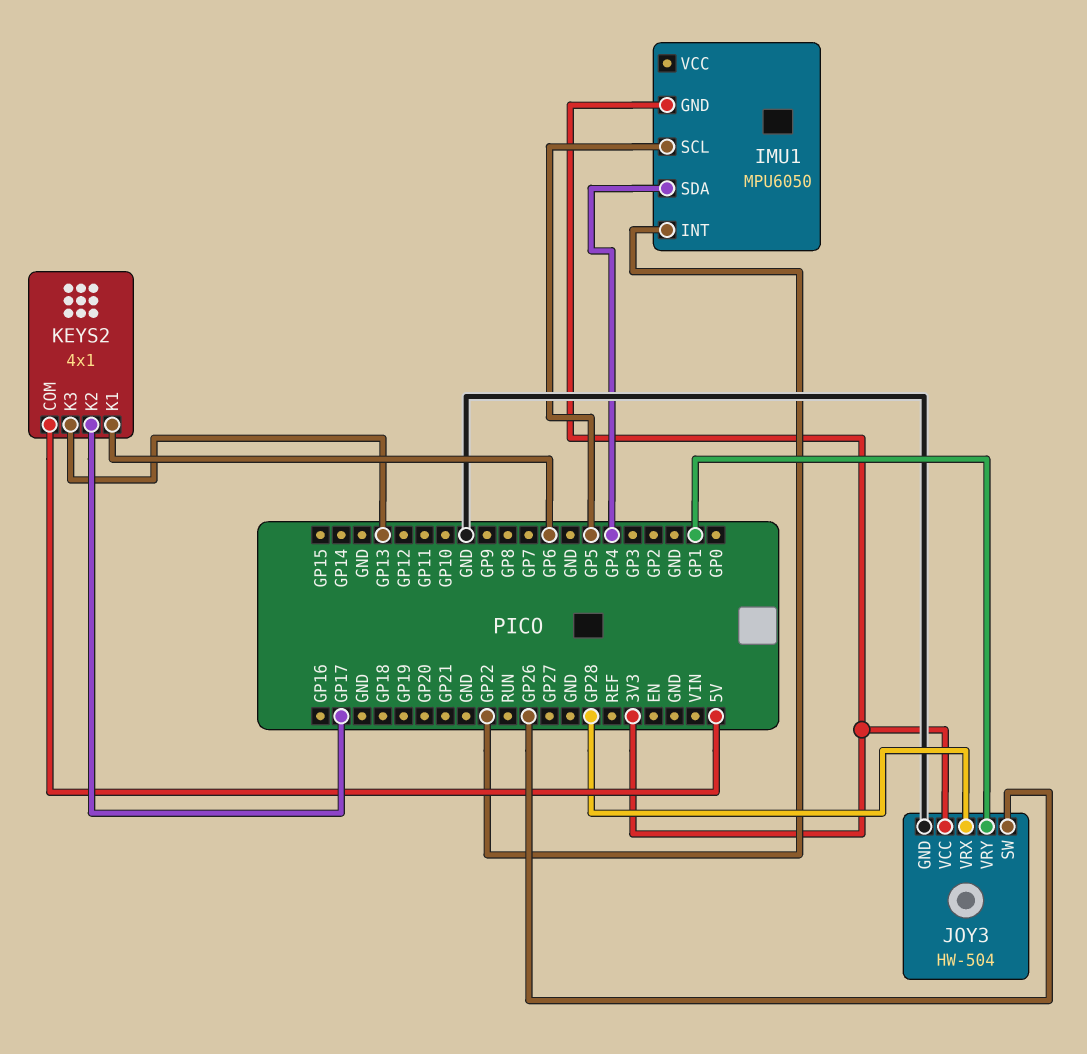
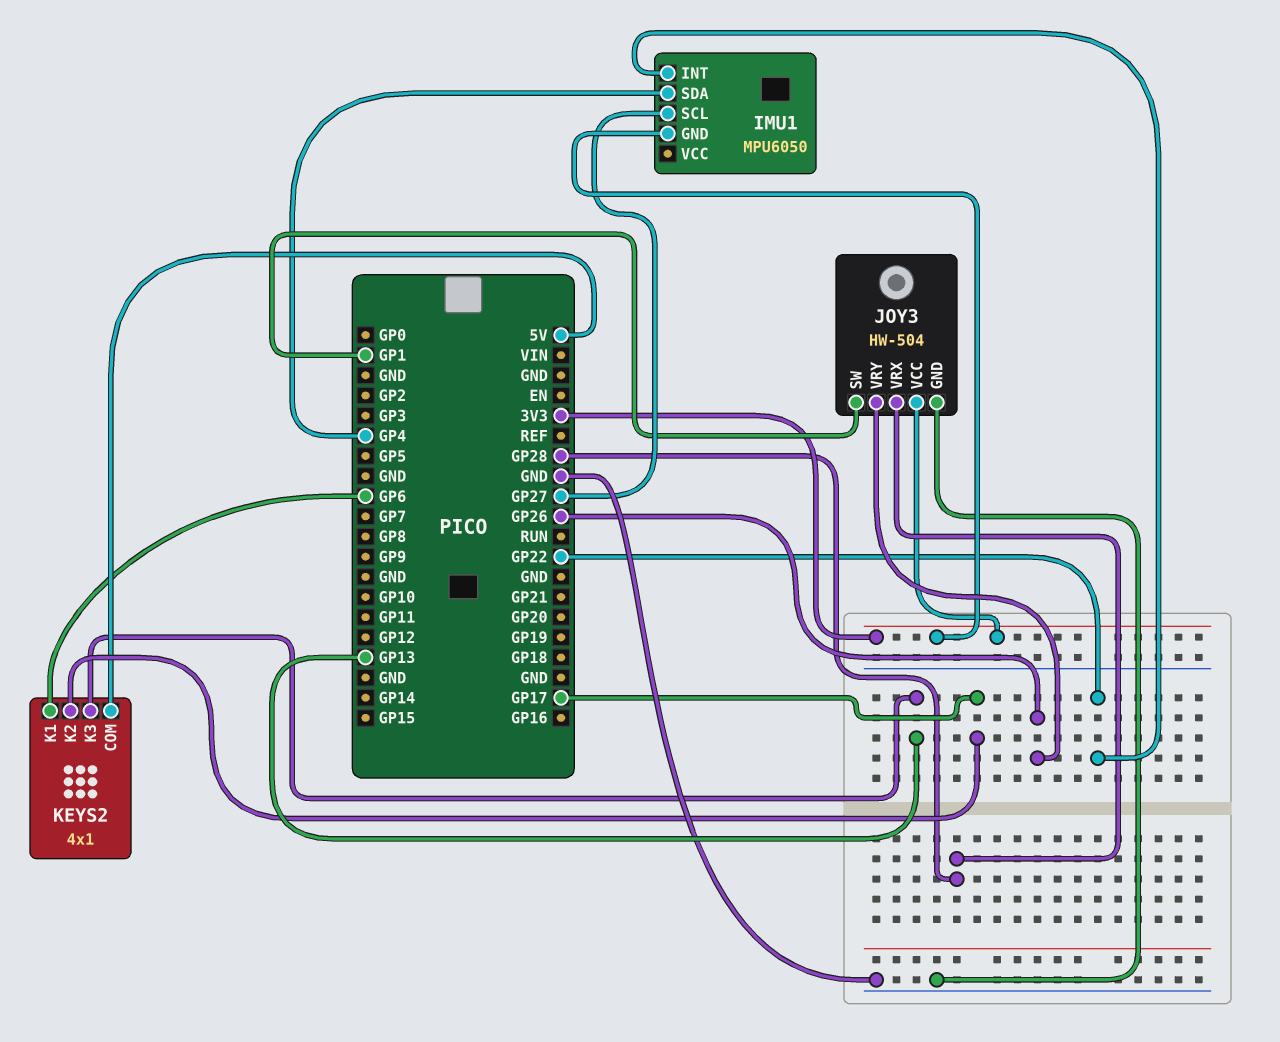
IMU1 pin SCL: GP5 -> GP27
JOY3 pin SW: GP26 -> GP1
JOY3 pin VRY: GP1 -> GP26

